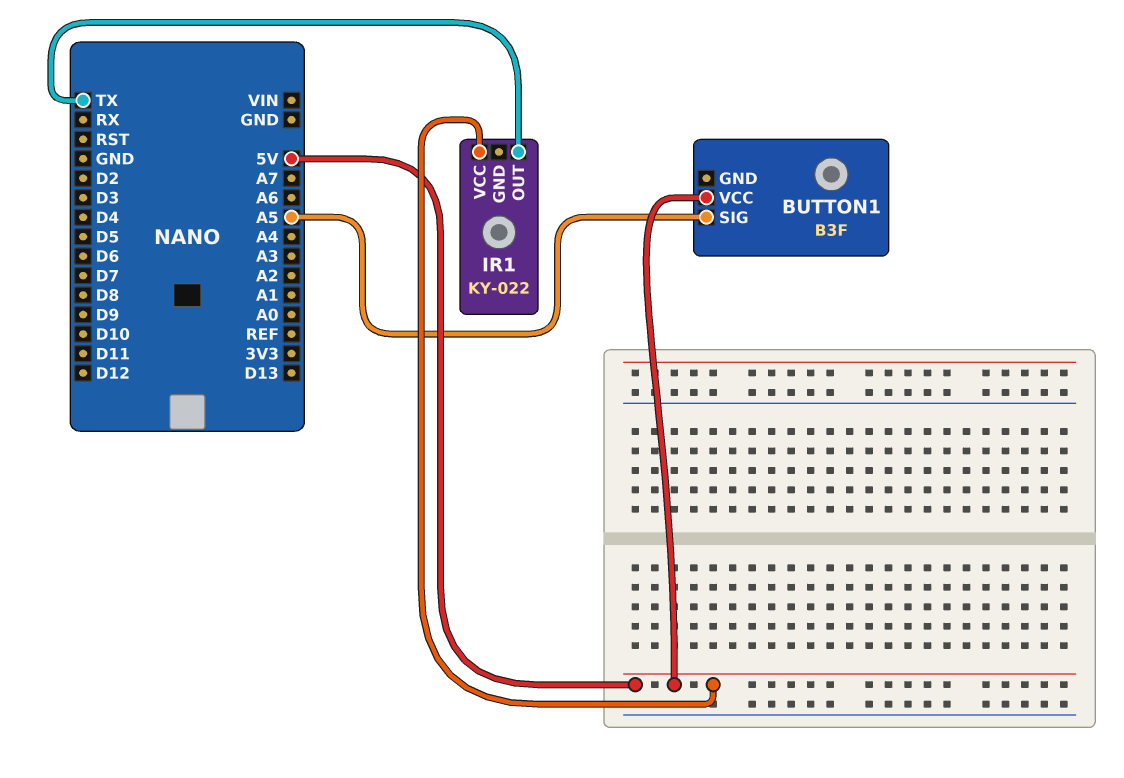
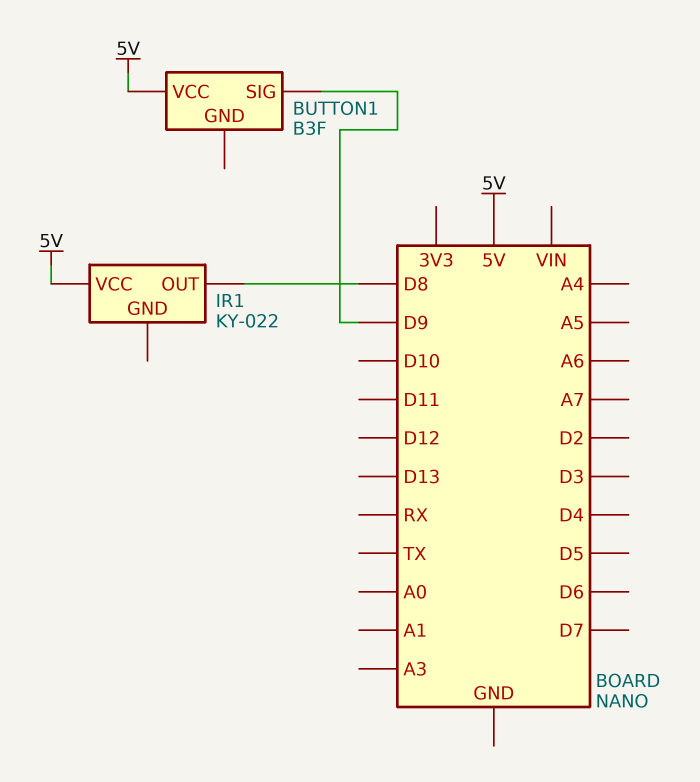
BUTTON1 pin SIG: A5 -> D9
IR1 pin OUT: TX -> D8

